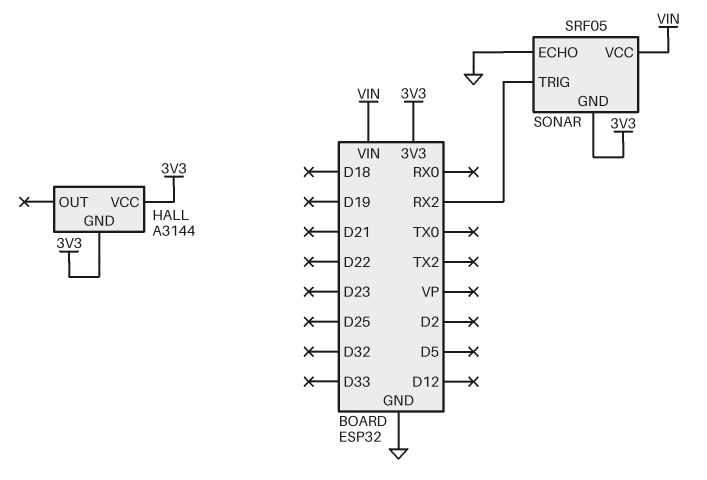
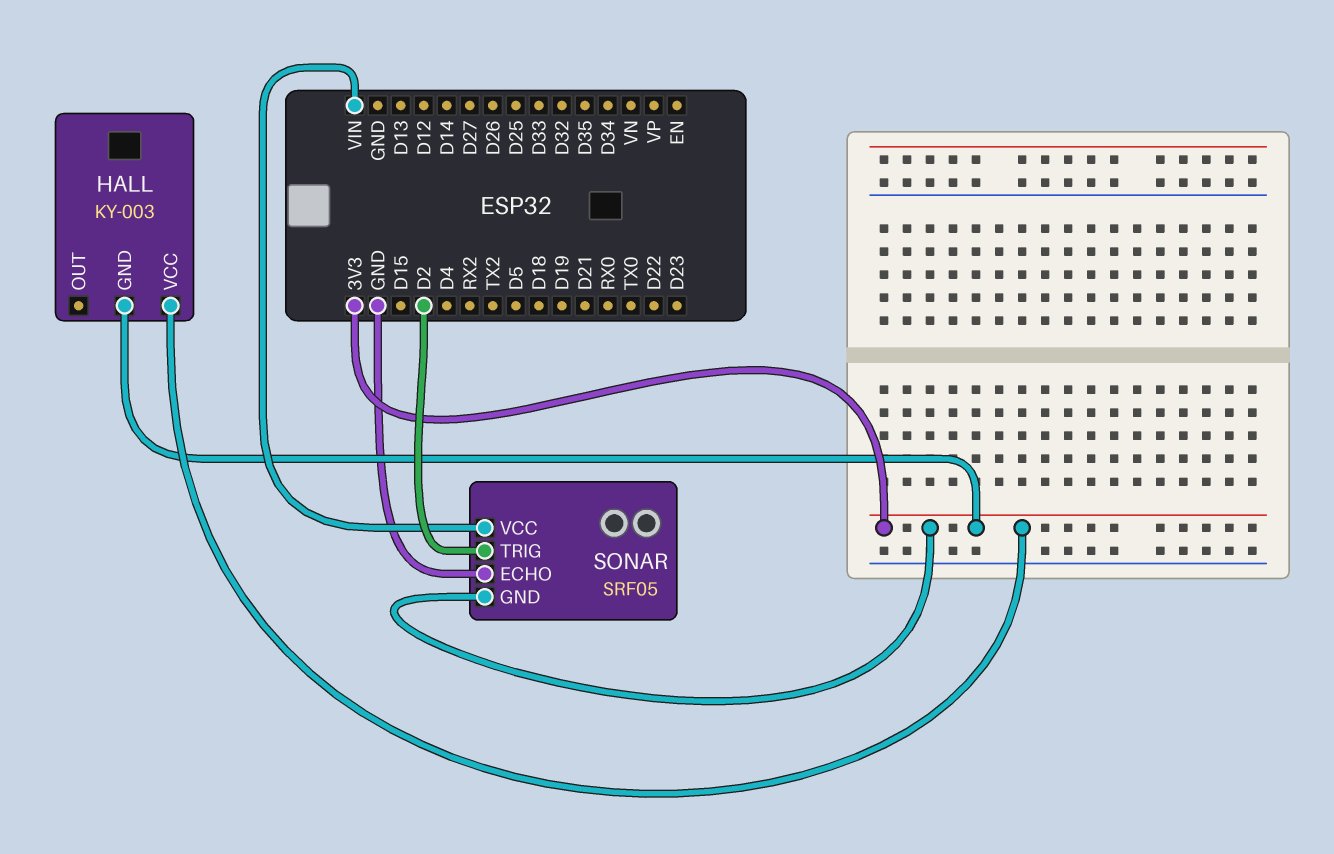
HALL: A3144 -> KY-003
SONAR pin TRIG: RX2 -> D2

